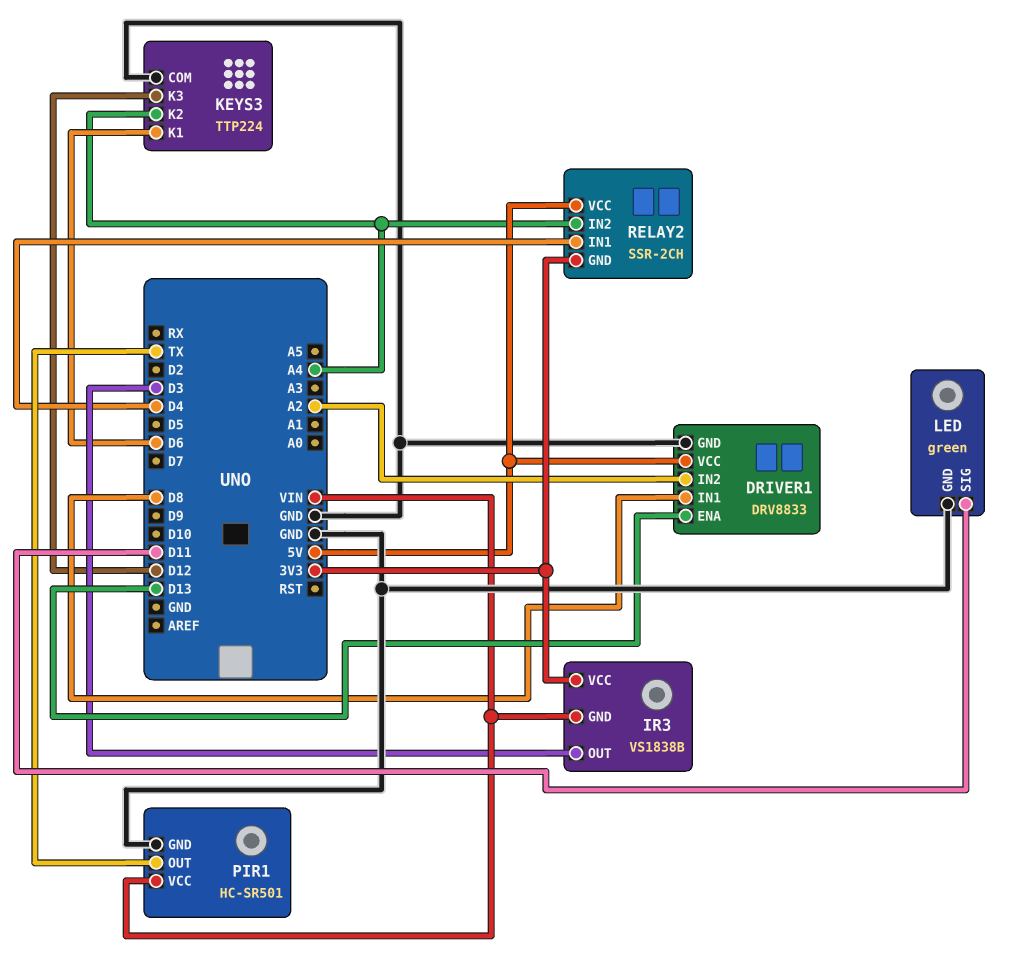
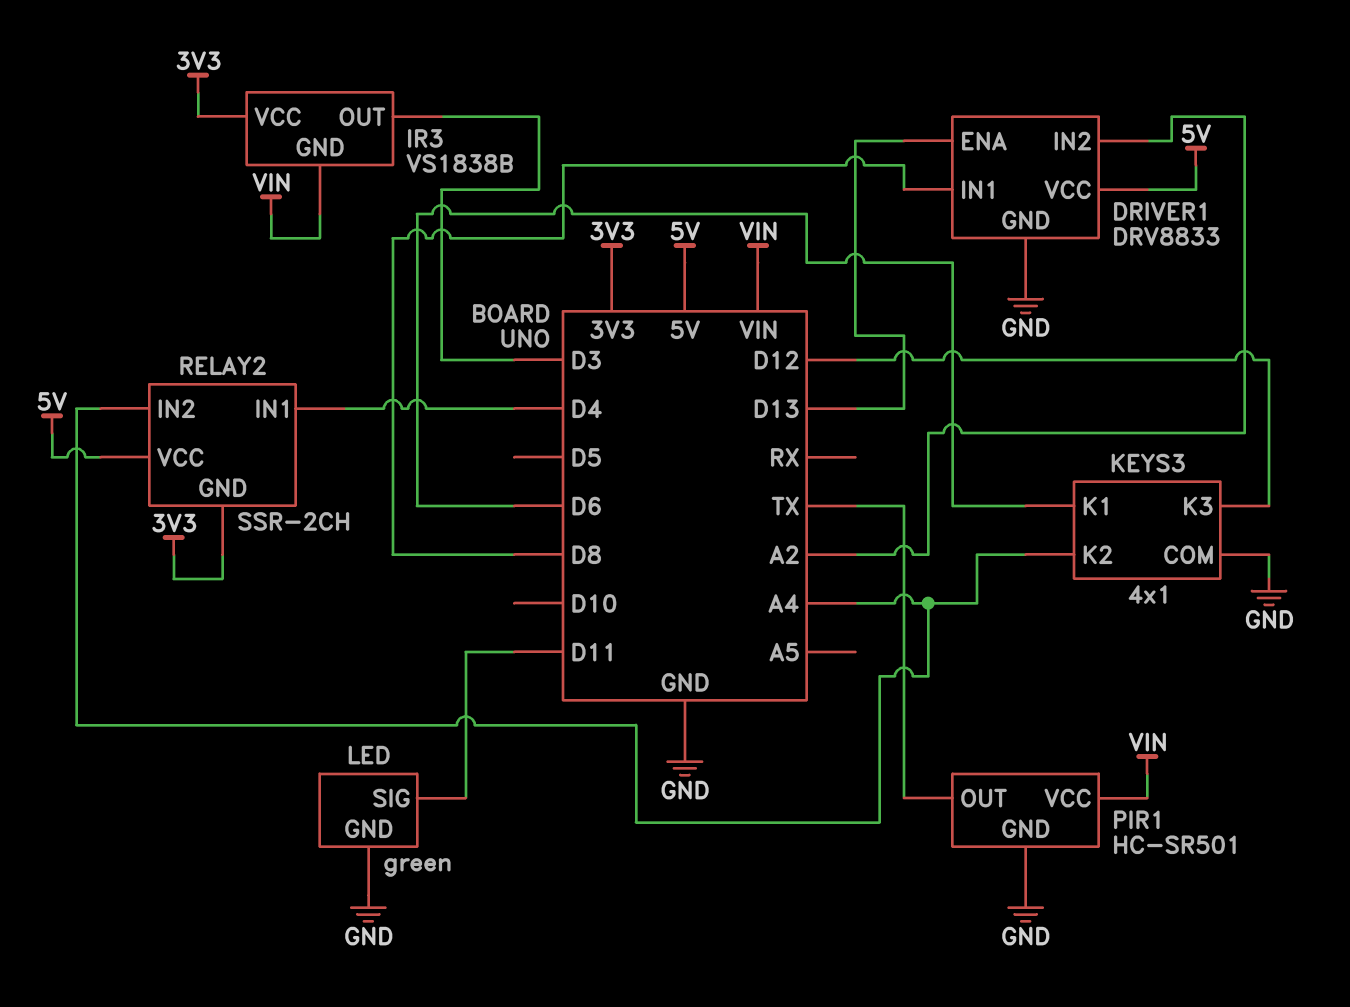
KEYS3: TTP224 -> 4x1

